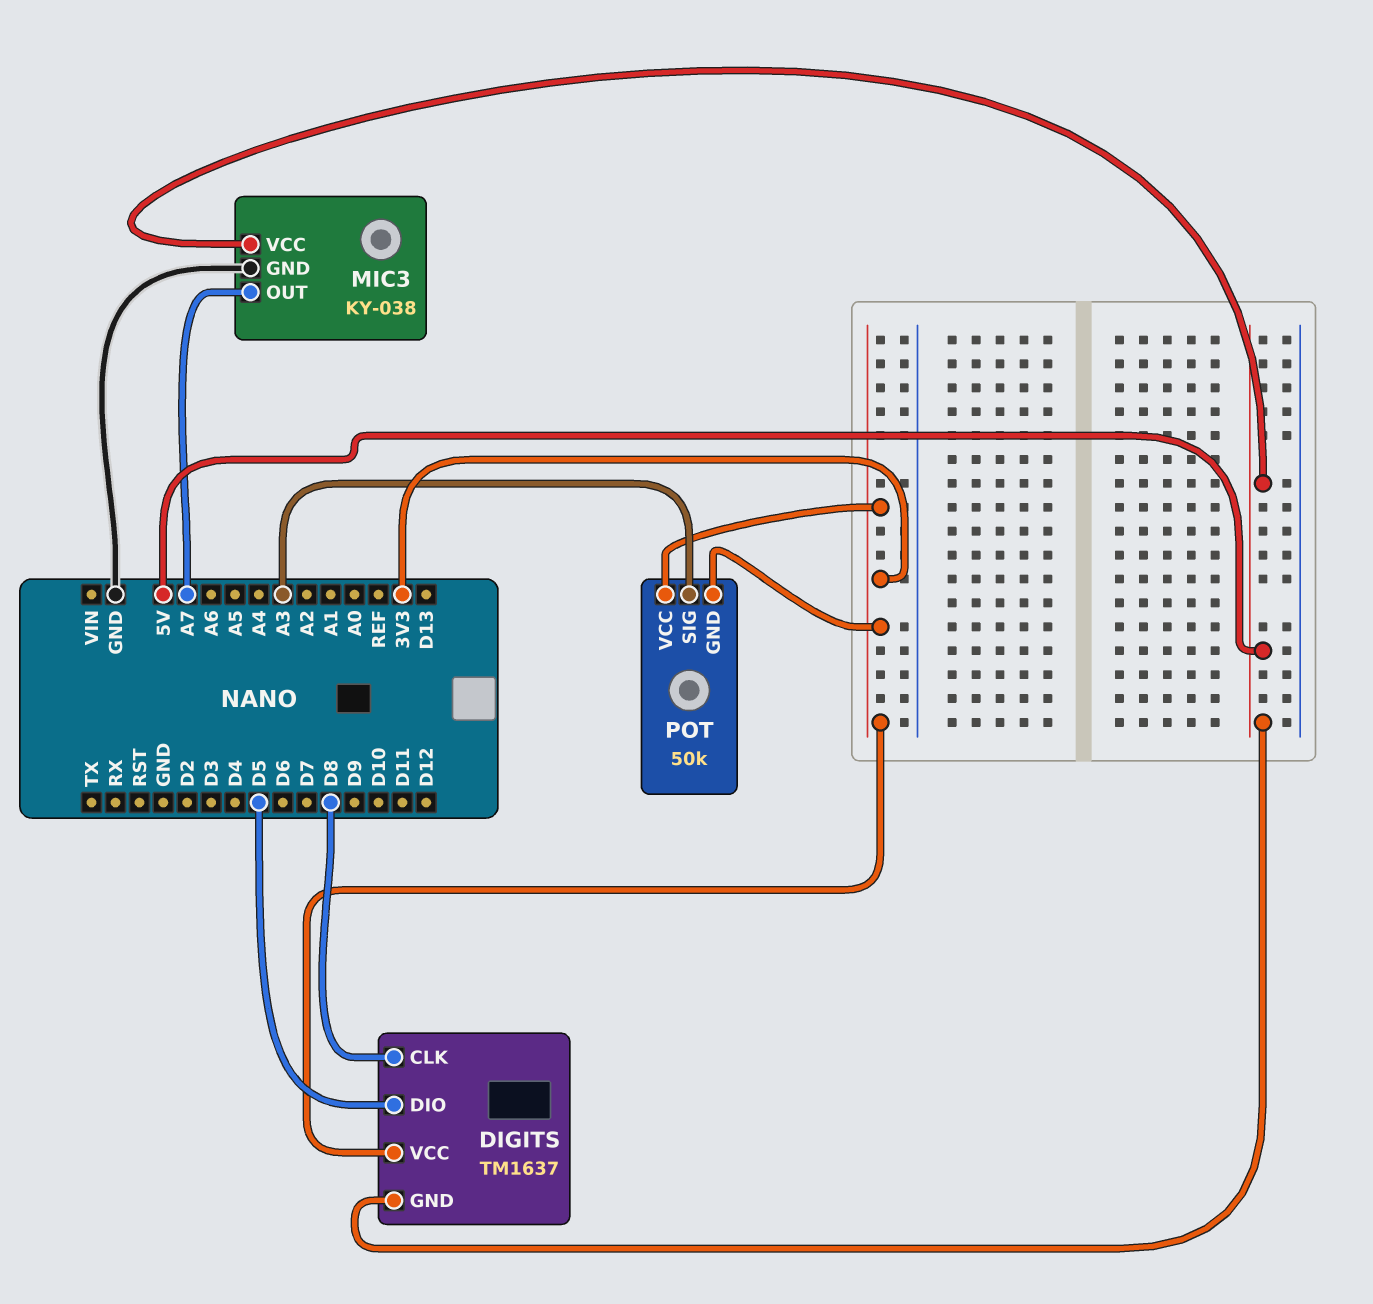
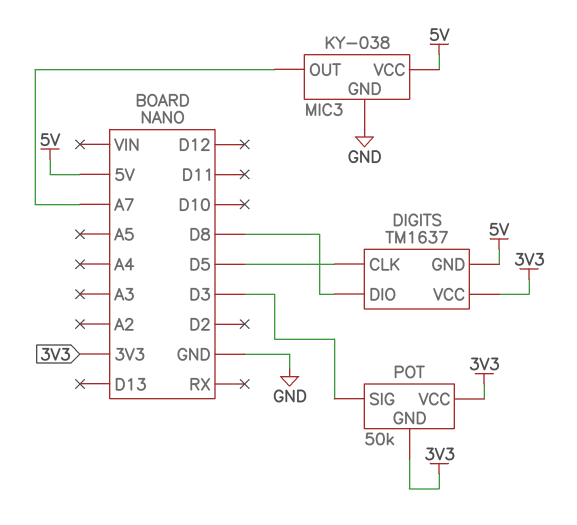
DIGITS pin CLK: D8 -> D5
DIGITS pin DIO: D5 -> D8
POT pin SIG: A3 -> D3

